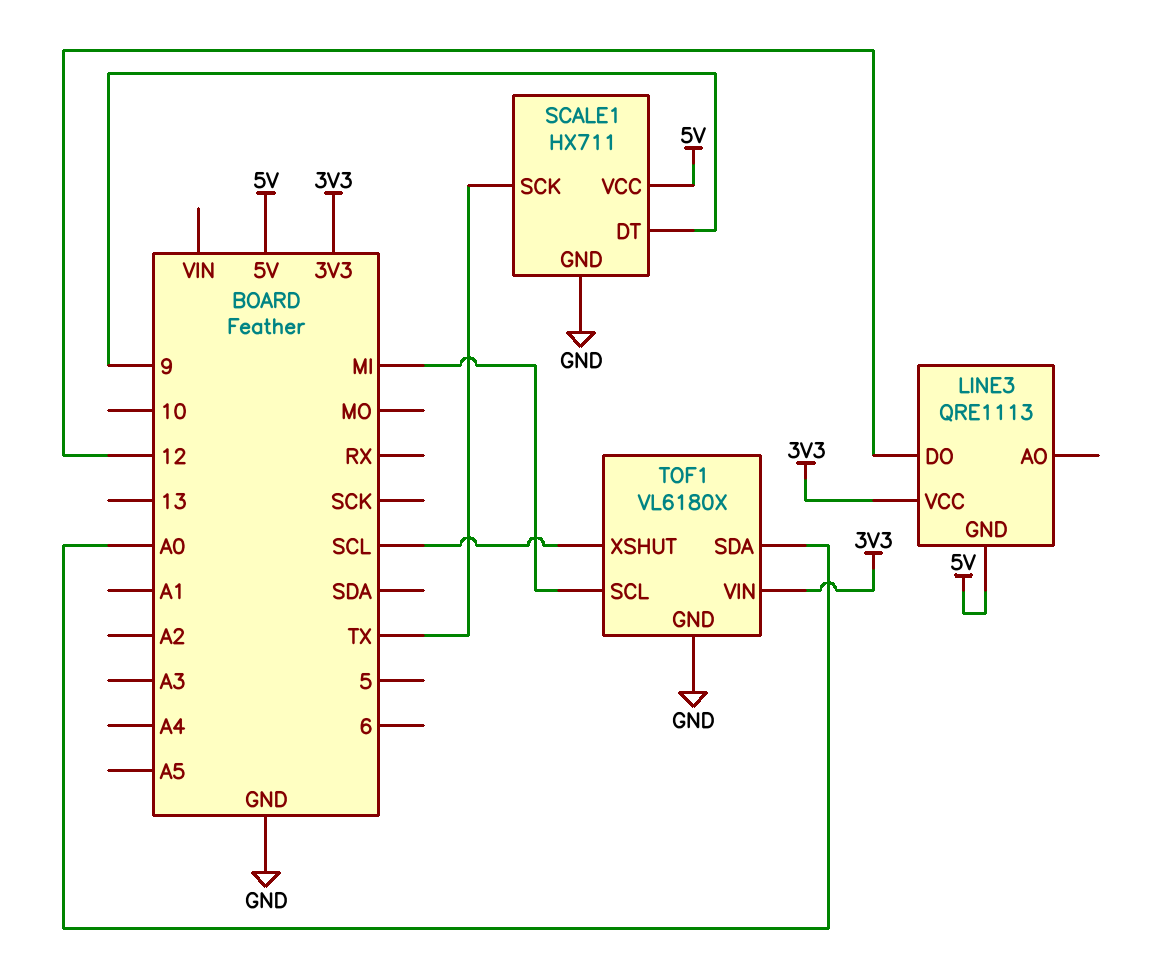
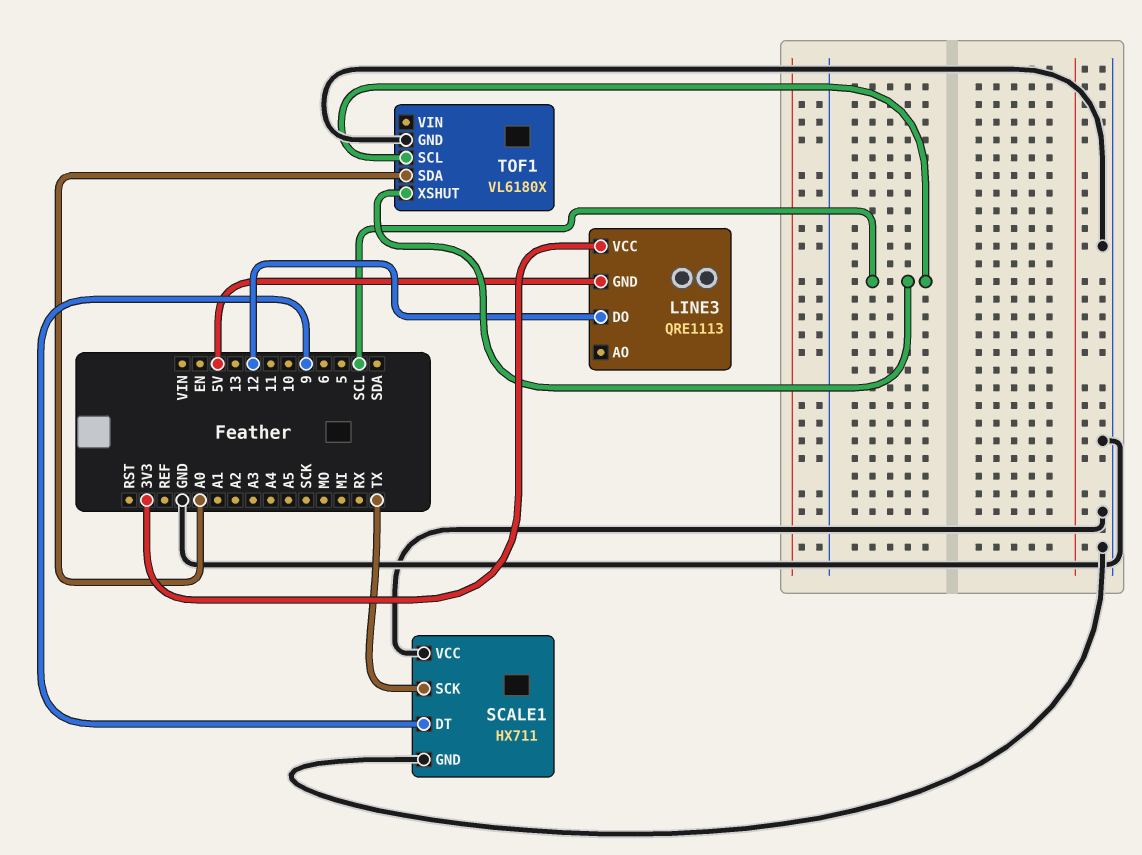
SCALE1 pin VCC: 5V -> GND
TOF1 pin SCL: MI -> SCL
TOF1 pin VIN: 3V3 -> none

